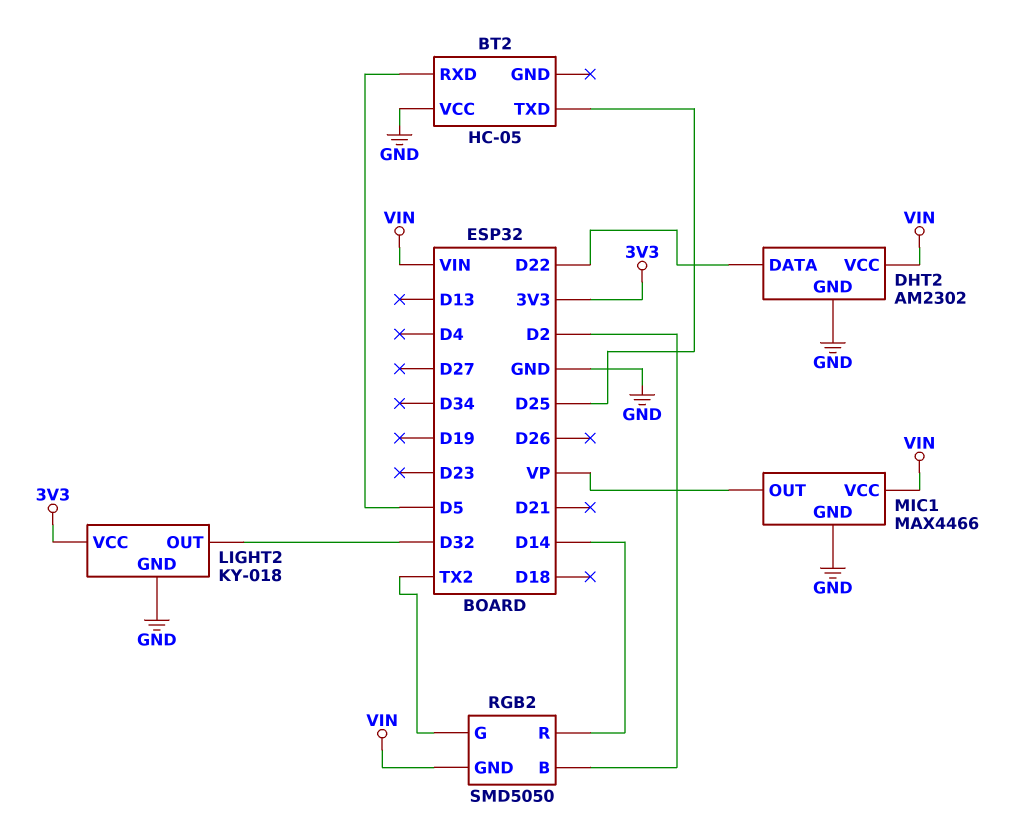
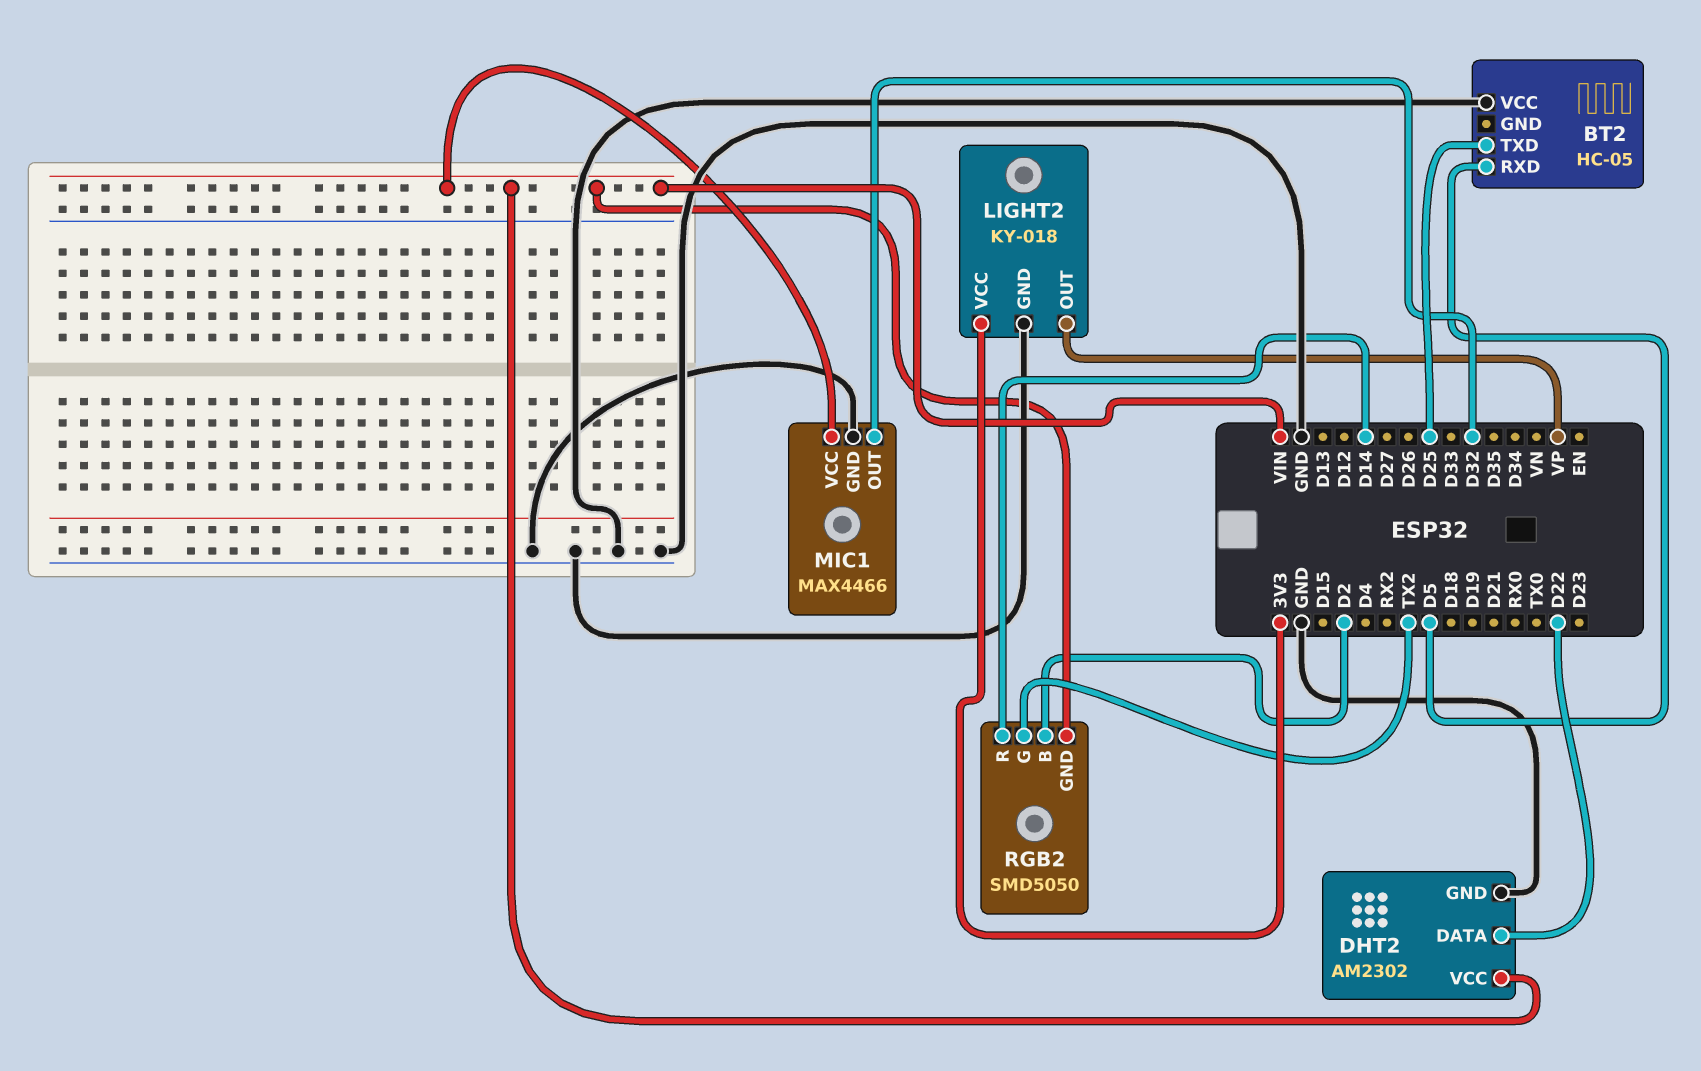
LIGHT2 pin OUT: D32 -> VP
MIC1 pin OUT: VP -> D32

